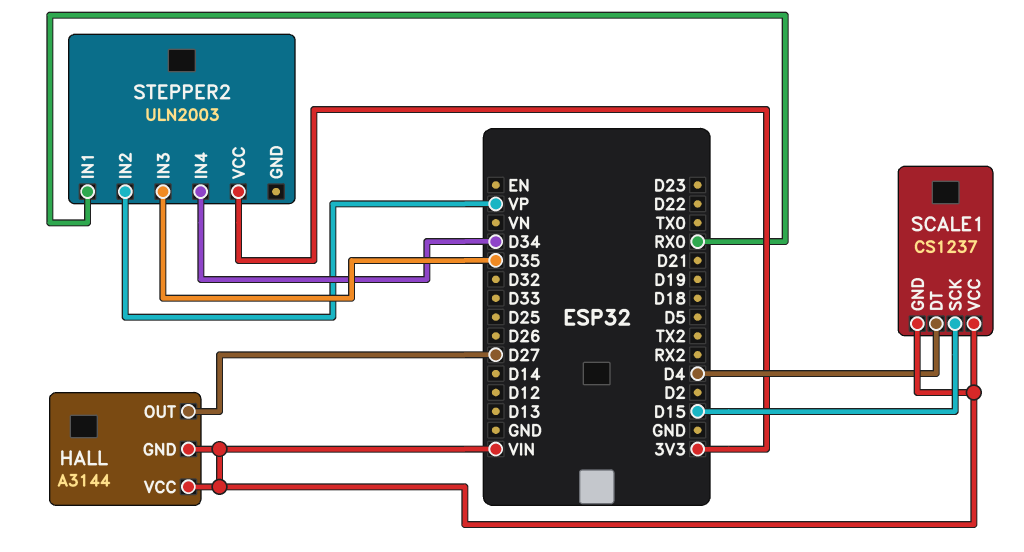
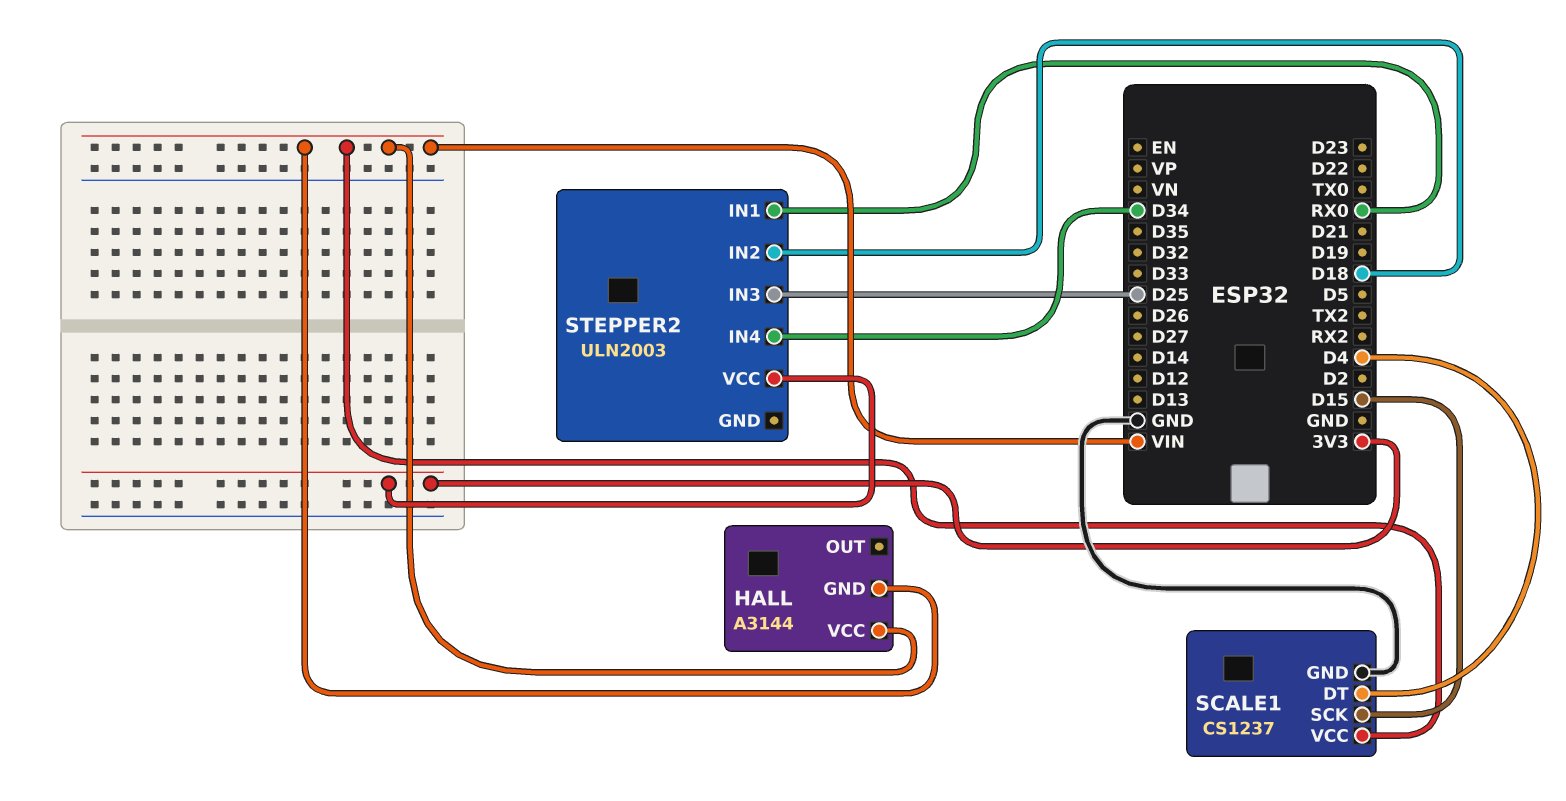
HALL pin OUT: D27 -> none
SCALE1 pin GND: VIN -> GND
STEPPER2 pin IN2: VP -> D18
STEPPER2 pin IN3: D35 -> D25

